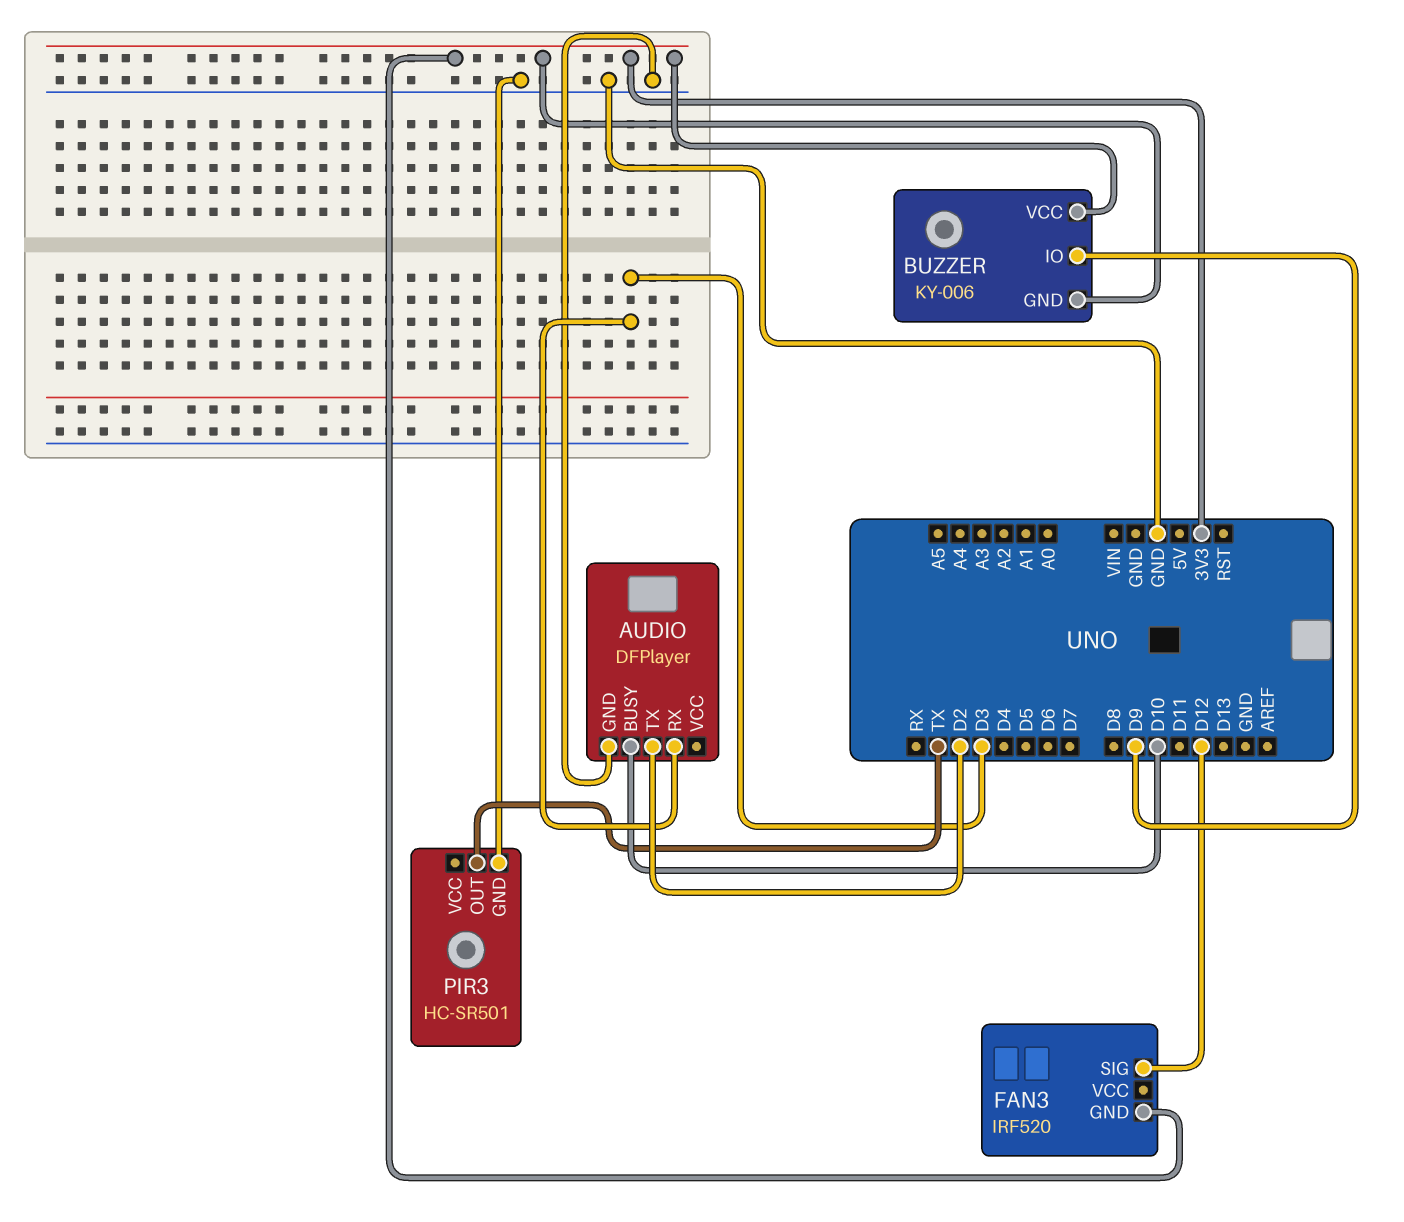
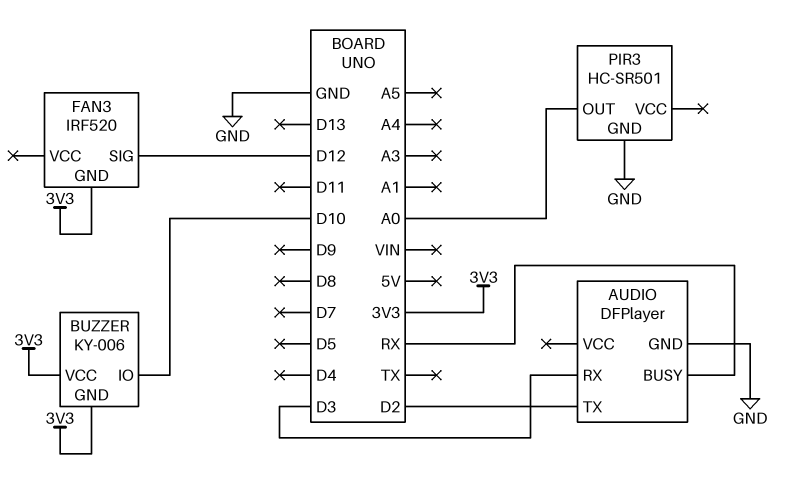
AUDIO pin BUSY: D10 -> RX
BUZZER pin IO: D9 -> D10
PIR3 pin OUT: TX -> A0

